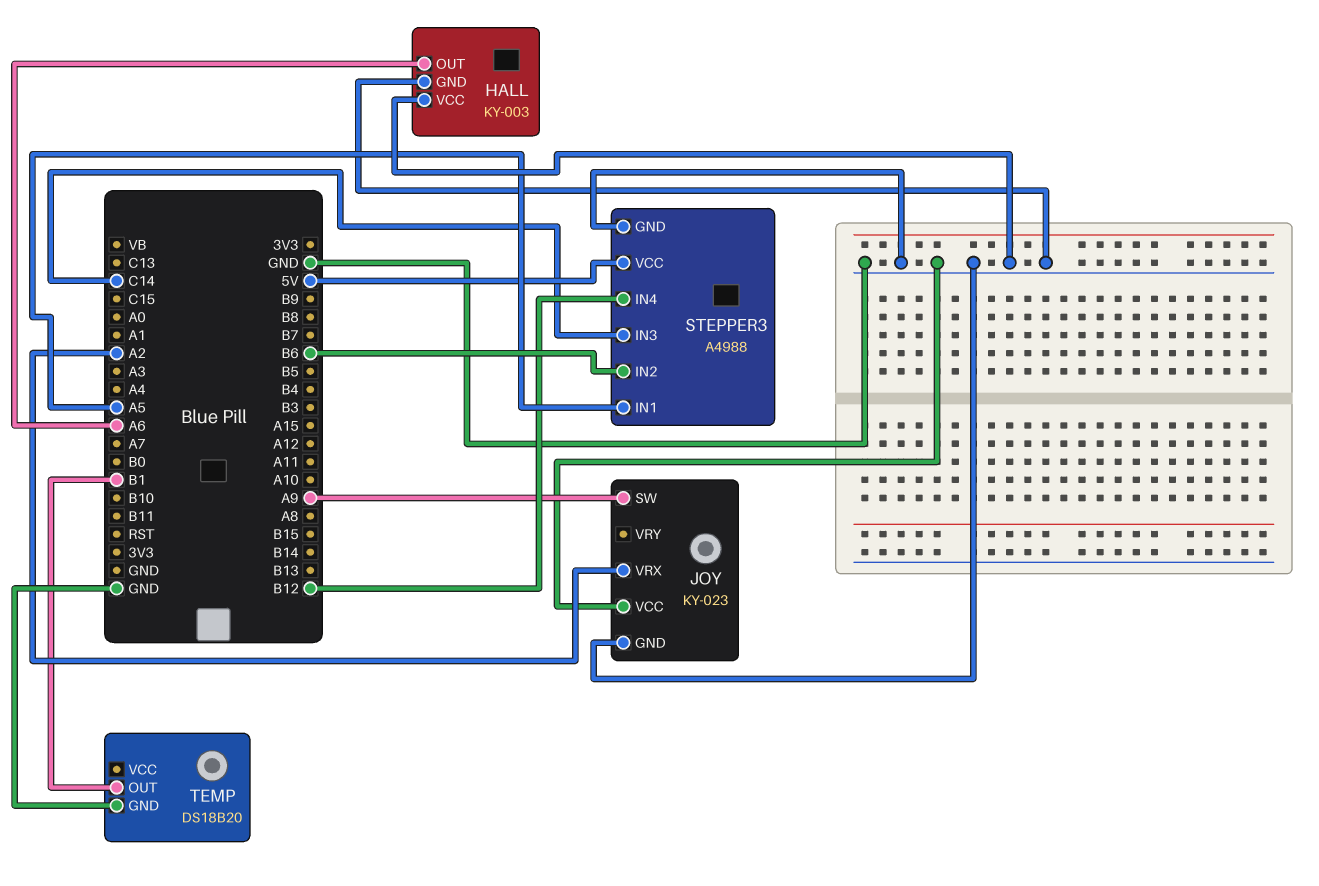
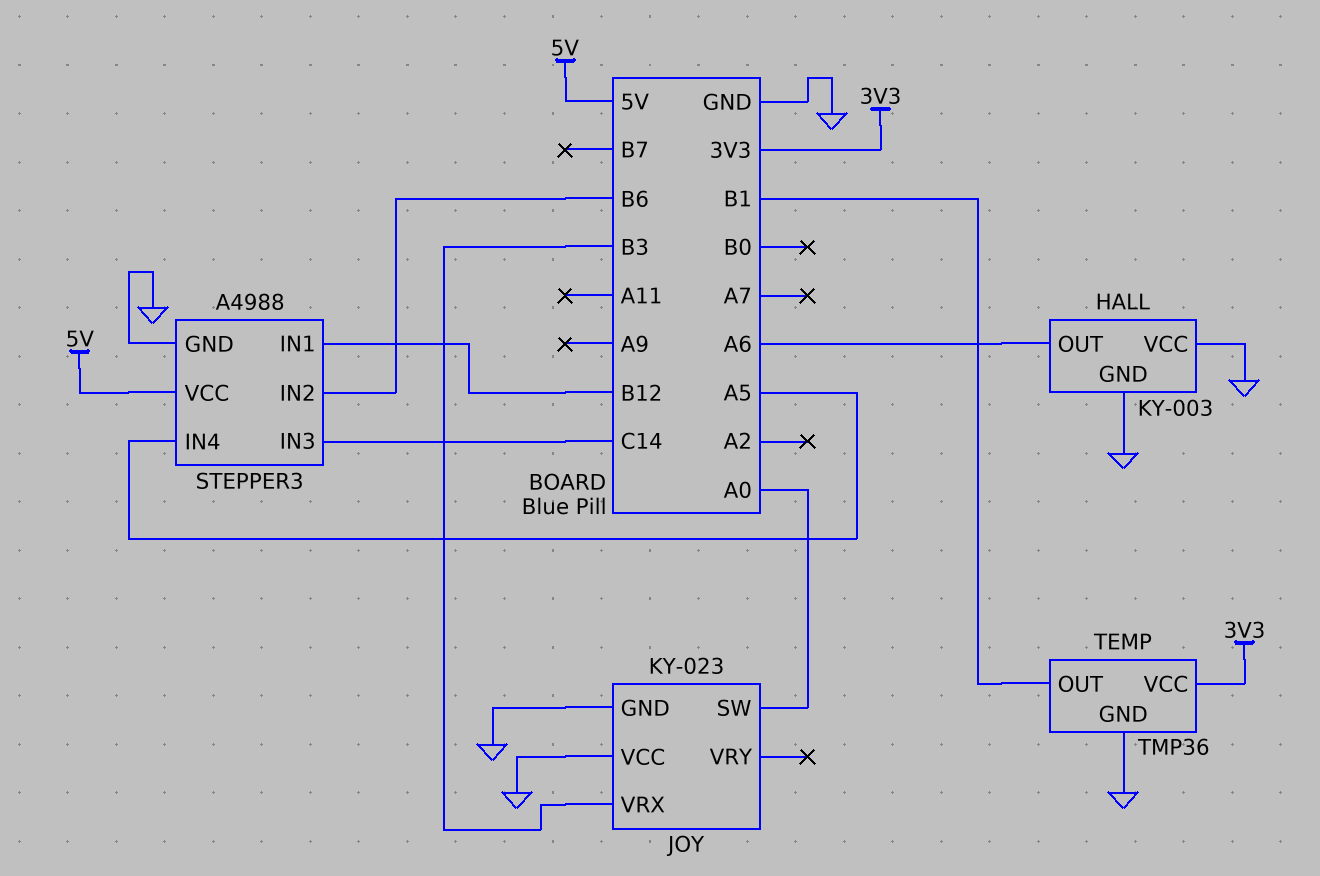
JOY pin SW: A9 -> A0
JOY pin VRX: A2 -> B3
STEPPER3 pin IN1: A5 -> B12
STEPPER3 pin IN4: B12 -> A5
TEMP: DS18B20 -> TMP36
TEMP pin VCC: none -> 3V3

